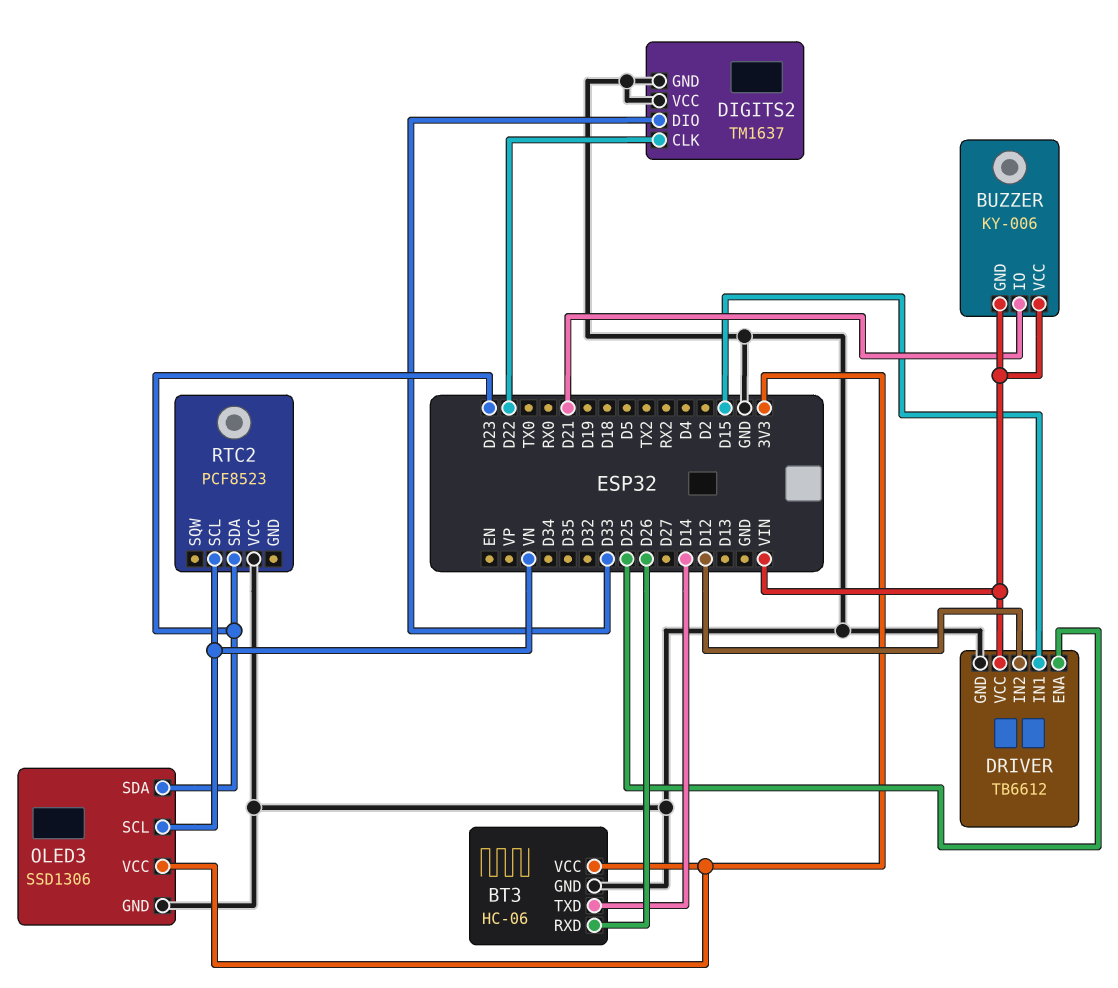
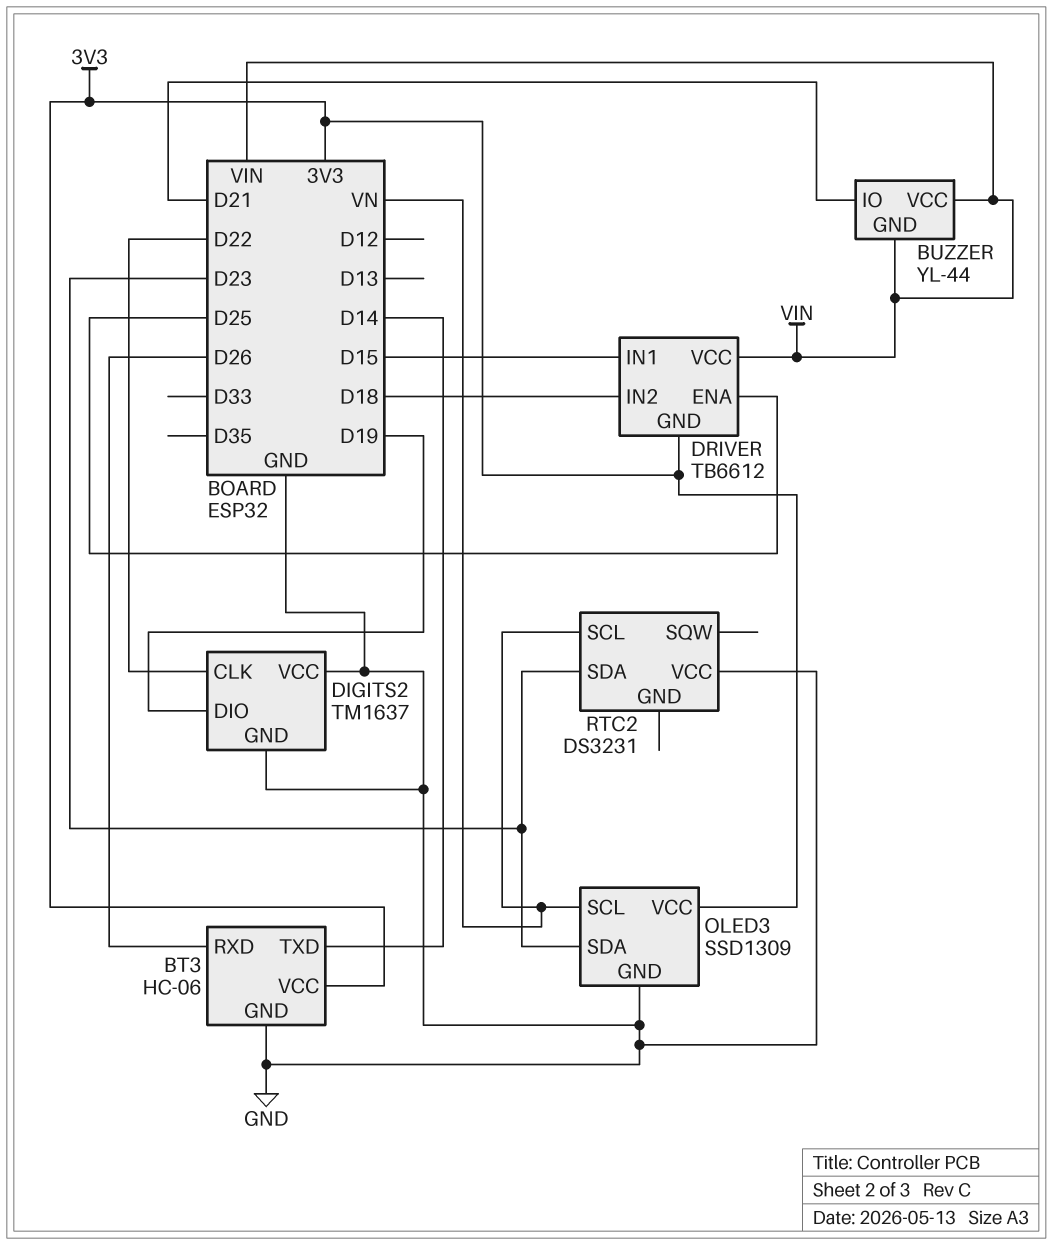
BUZZER: KY-006 -> YL-44
DIGITS2 pin DIO: D33 -> D19
DRIVER pin GND: GND -> 3V3
DRIVER pin IN2: D12 -> D18
OLED3: SSD1306 -> SSD1309
RTC2: PCF8523 -> DS3231

